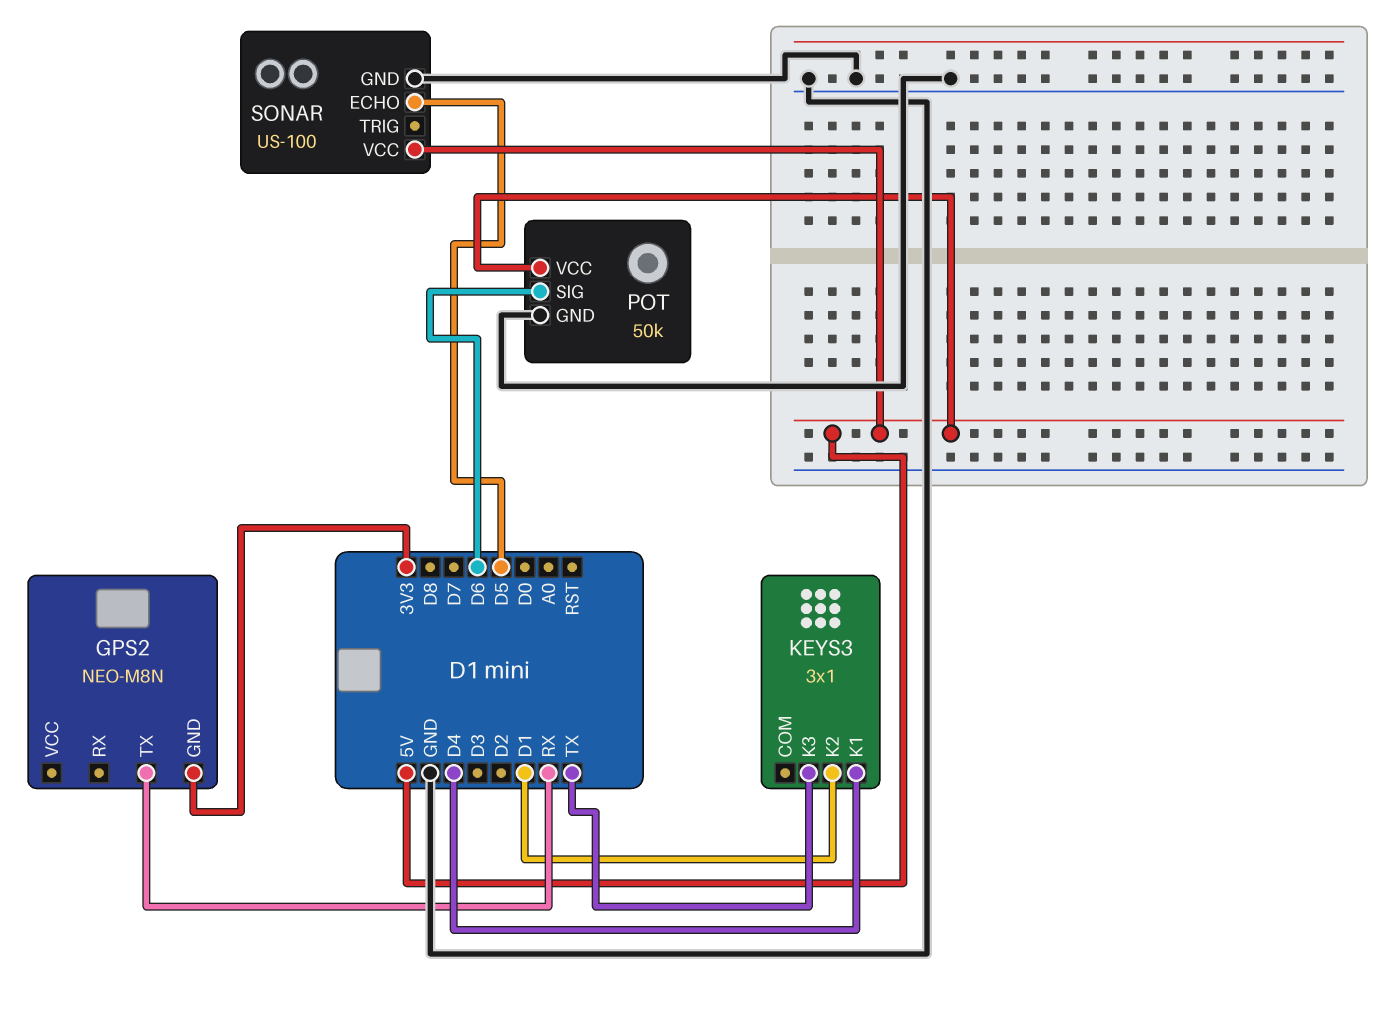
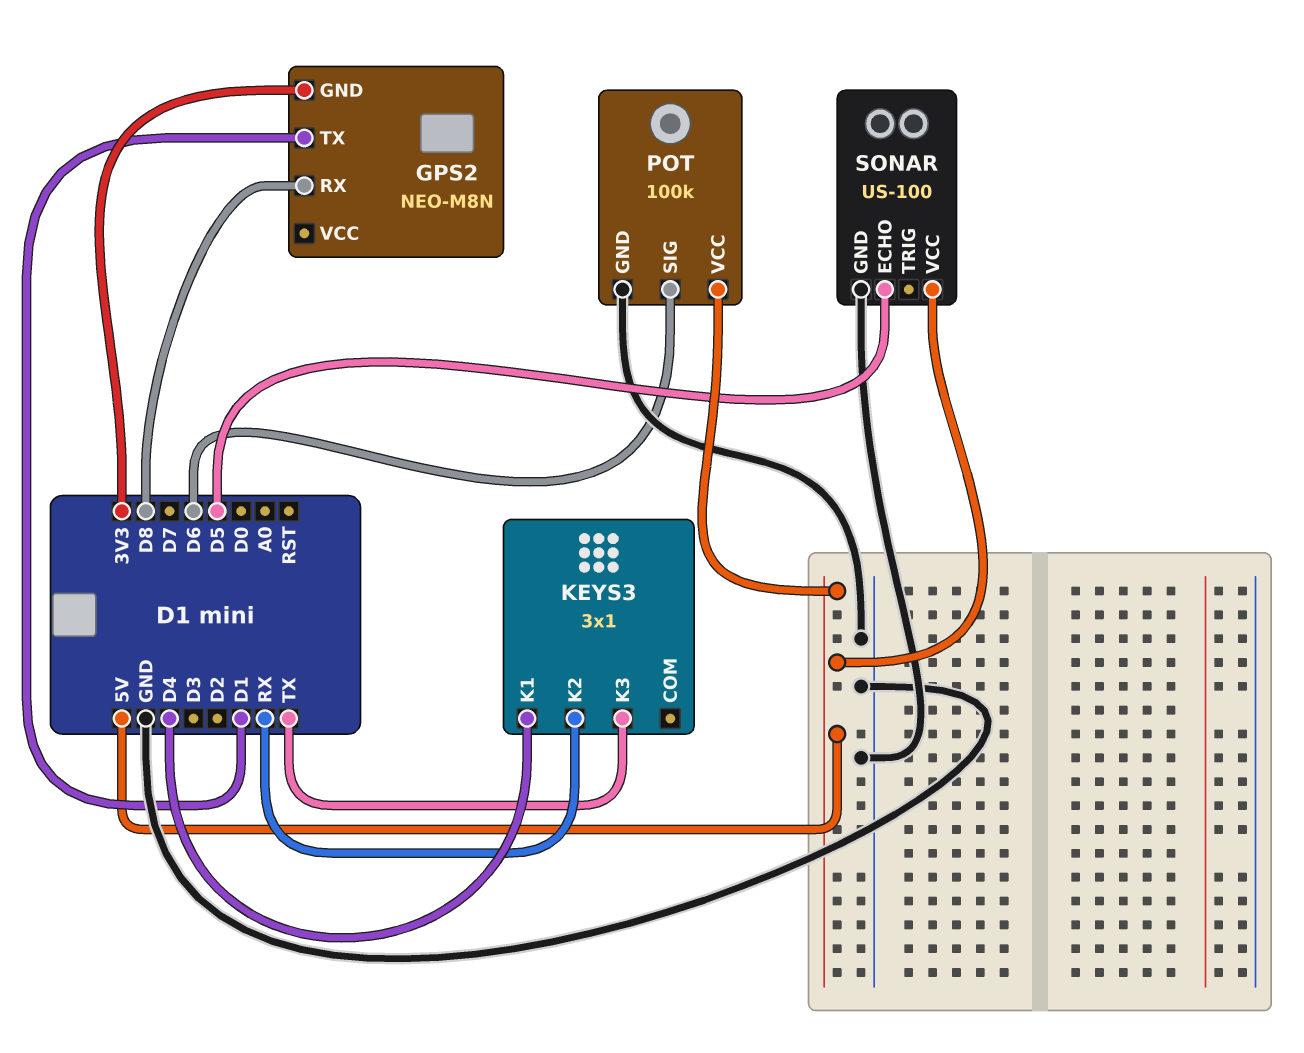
GPS2 pin RX: none -> D8
GPS2 pin TX: RX -> D1
KEYS3 pin K2: D1 -> RX
POT: 50k -> 100k

